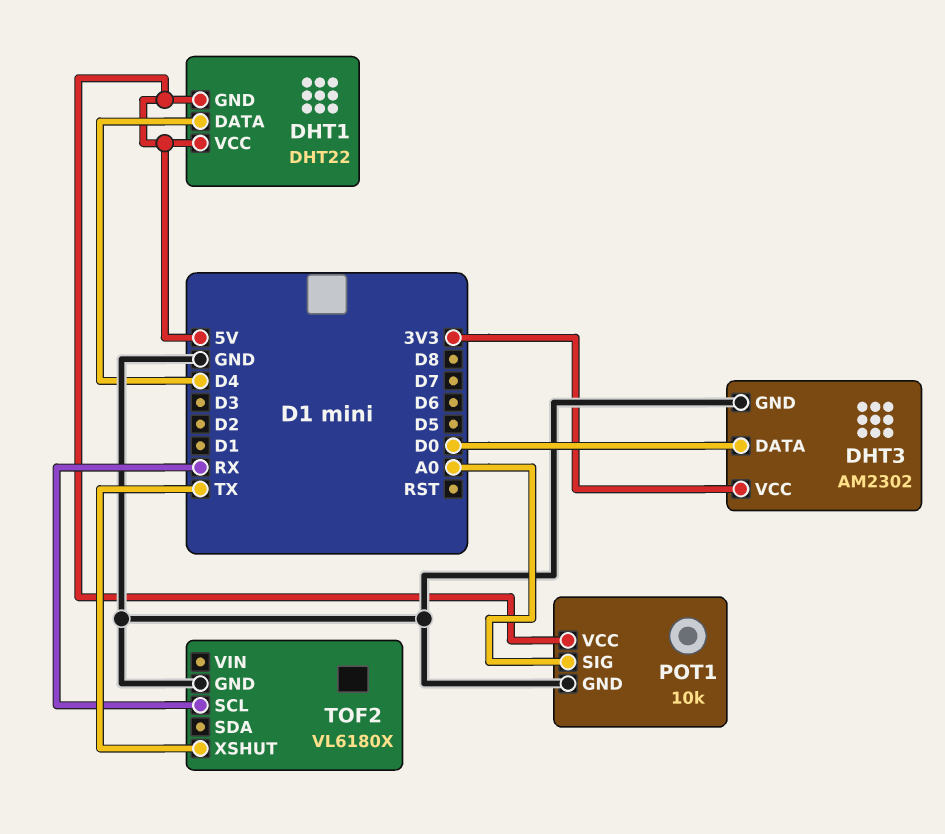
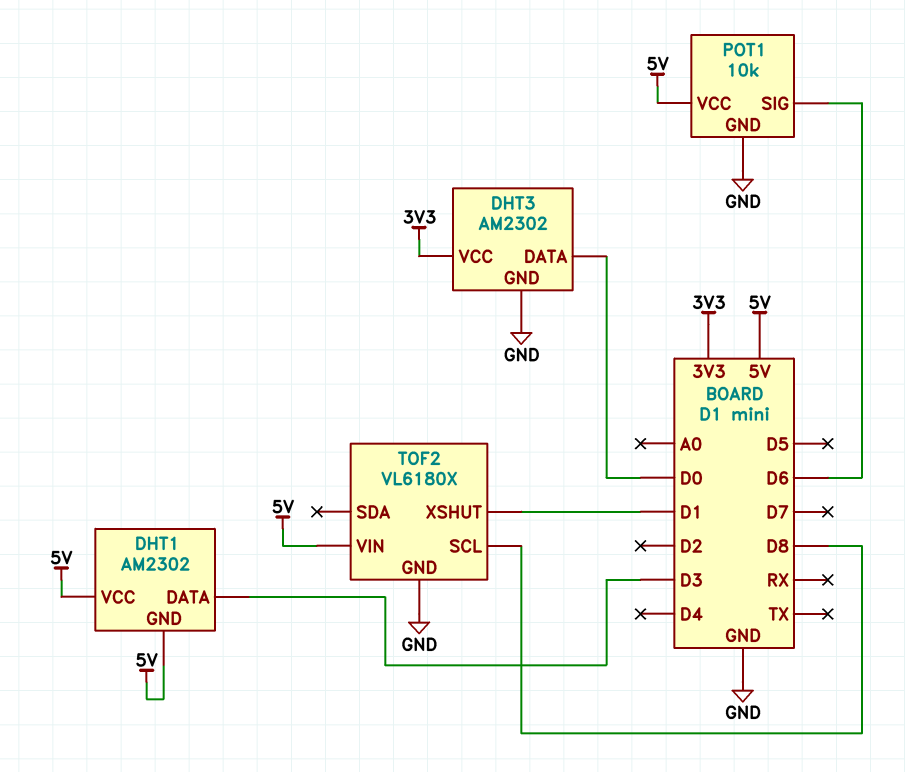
DHT1: DHT22 -> AM2302
DHT1 pin DATA: D4 -> D3
POT1 pin SIG: A0 -> D6
TOF2 pin SCL: RX -> D8
TOF2 pin VIN: none -> 5V
TOF2 pin XSHUT: TX -> D1

